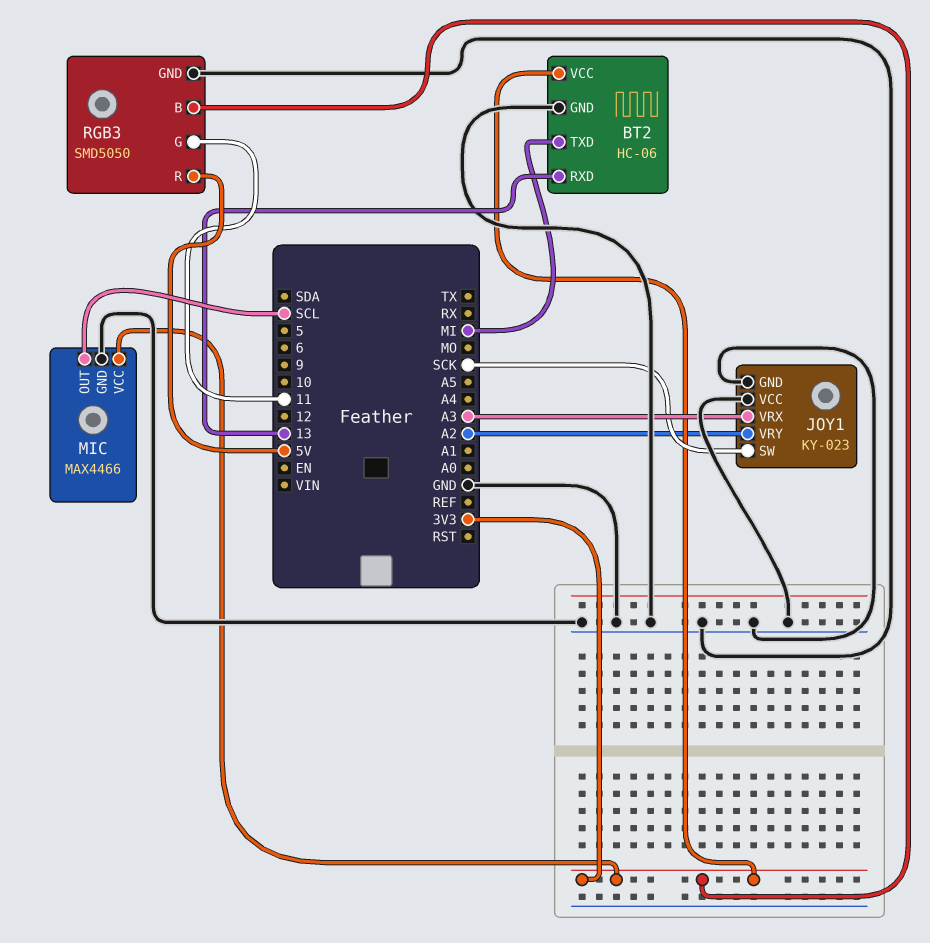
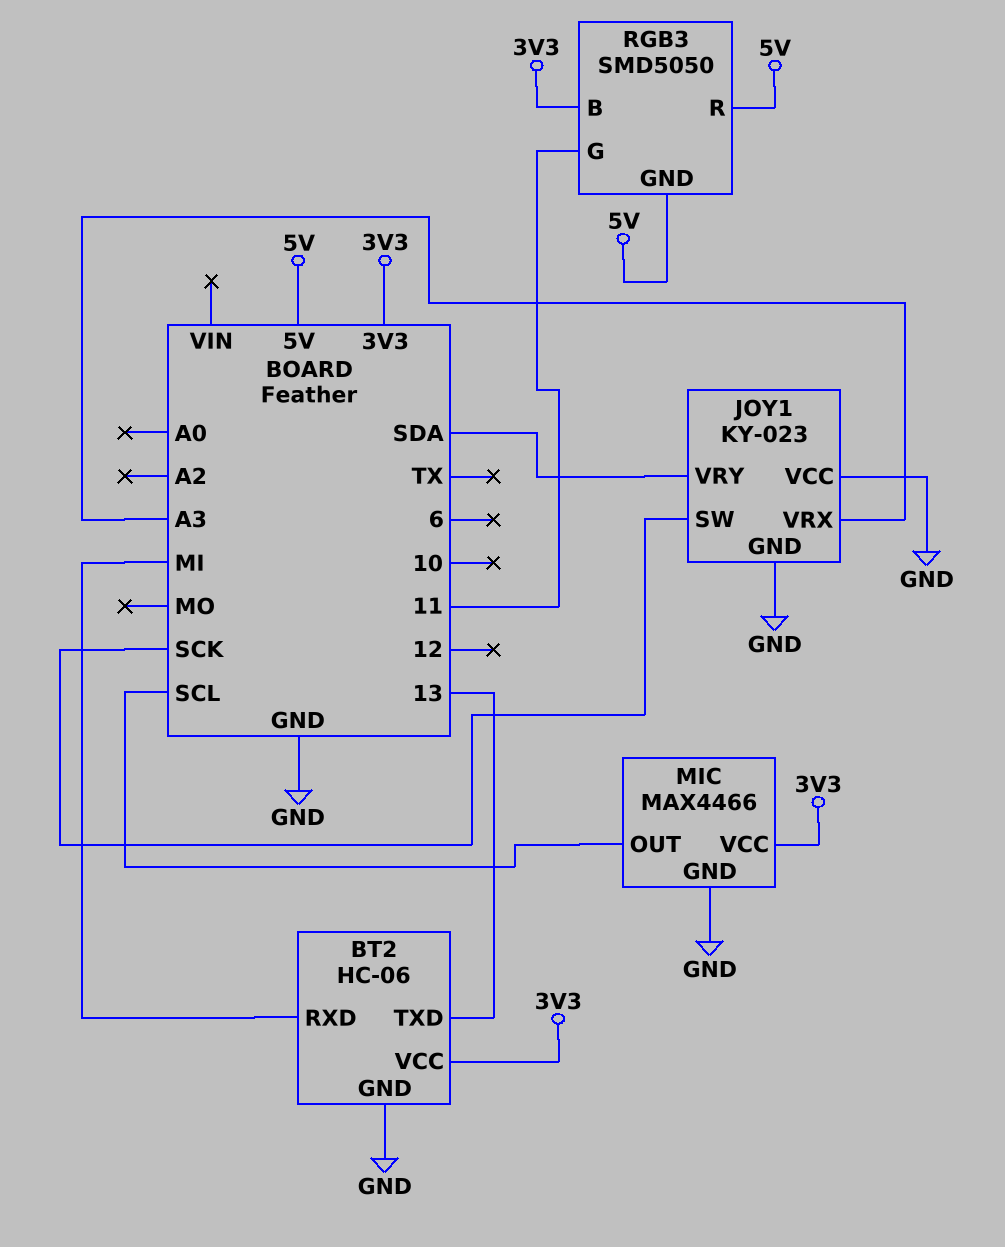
BT2 pin RXD: 13 -> MI
BT2 pin TXD: MI -> 13
JOY1 pin VRY: A2 -> SDA
RGB3 pin GND: GND -> 5V

